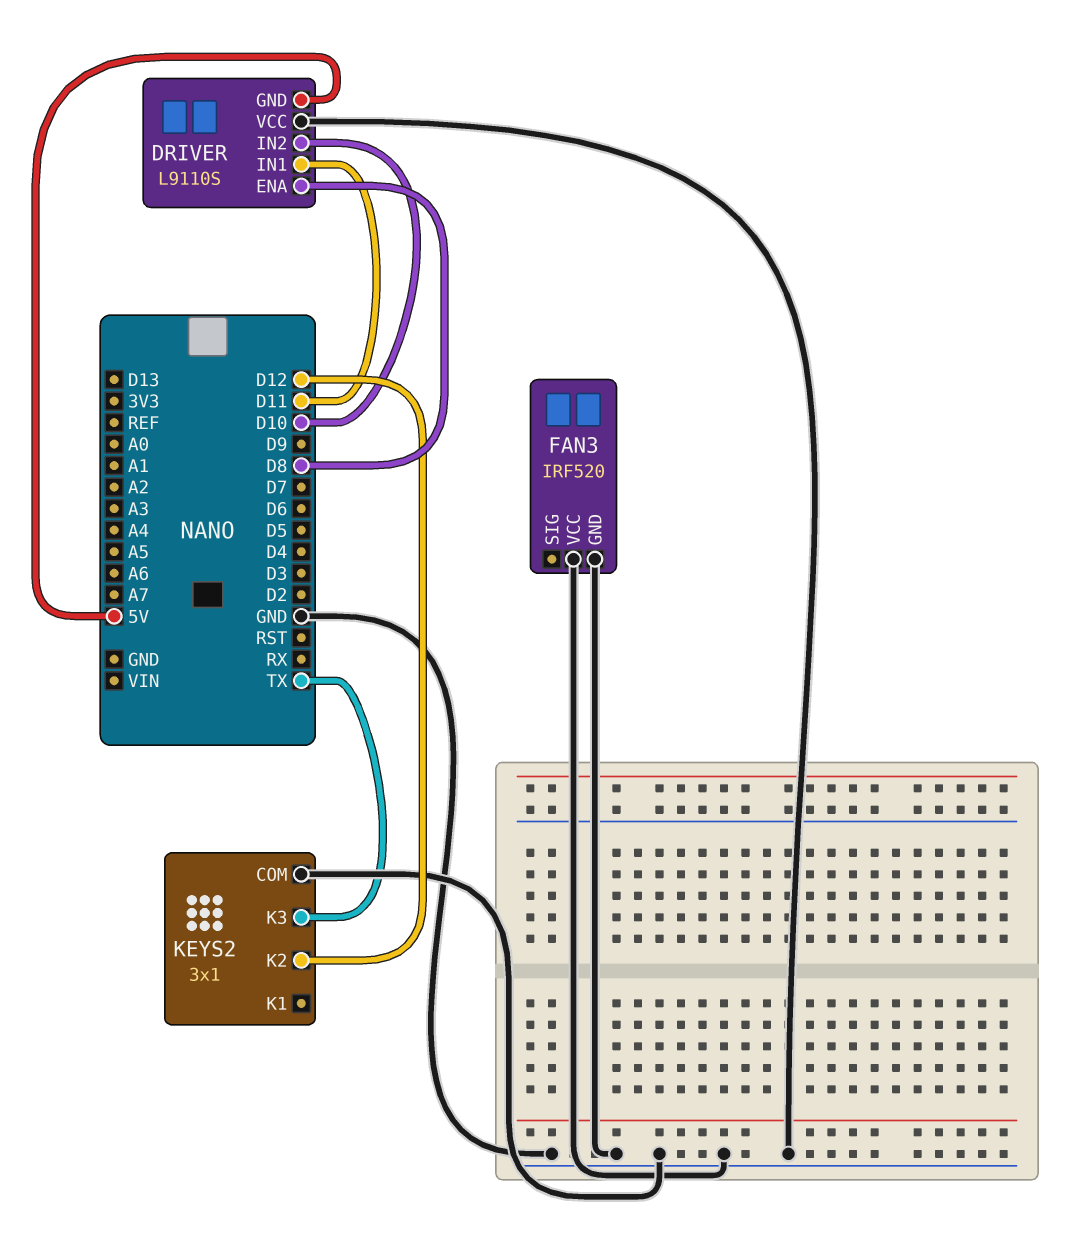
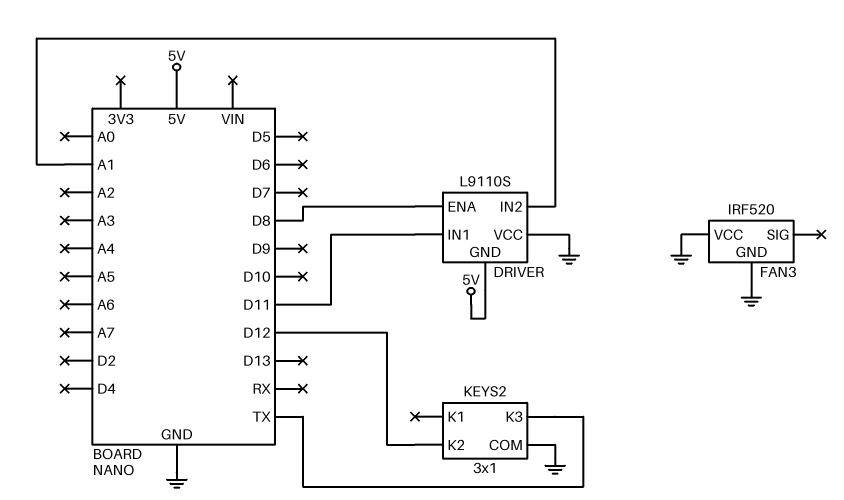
DRIVER pin IN2: D10 -> A1

